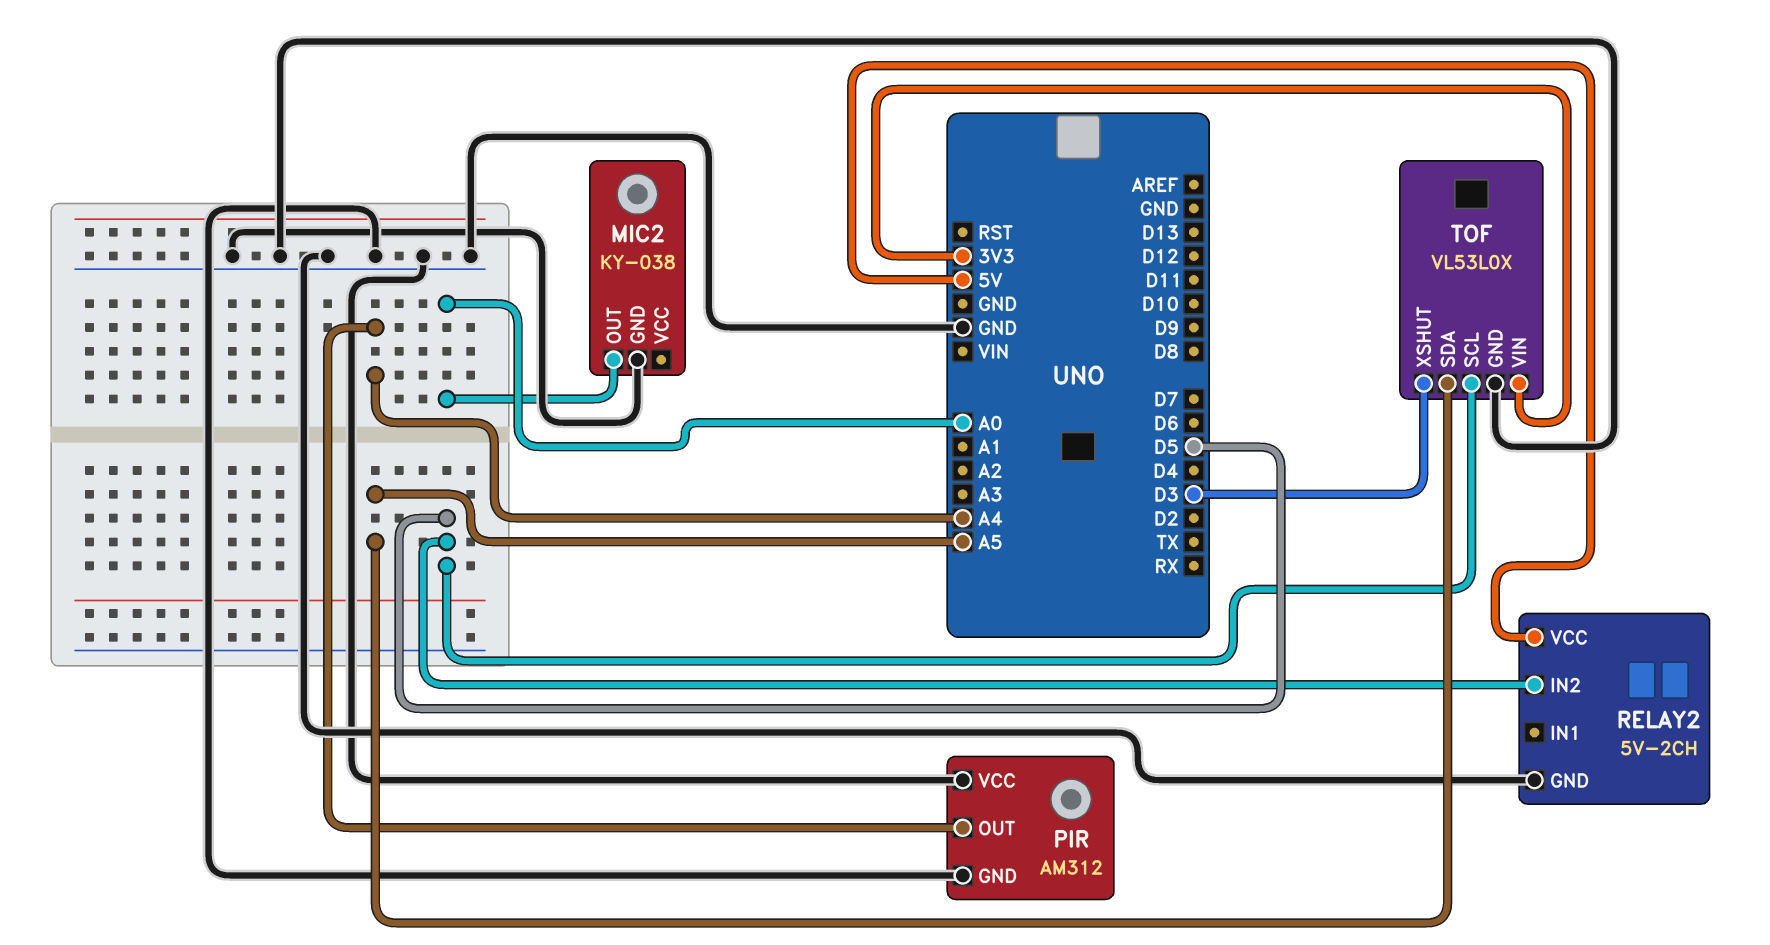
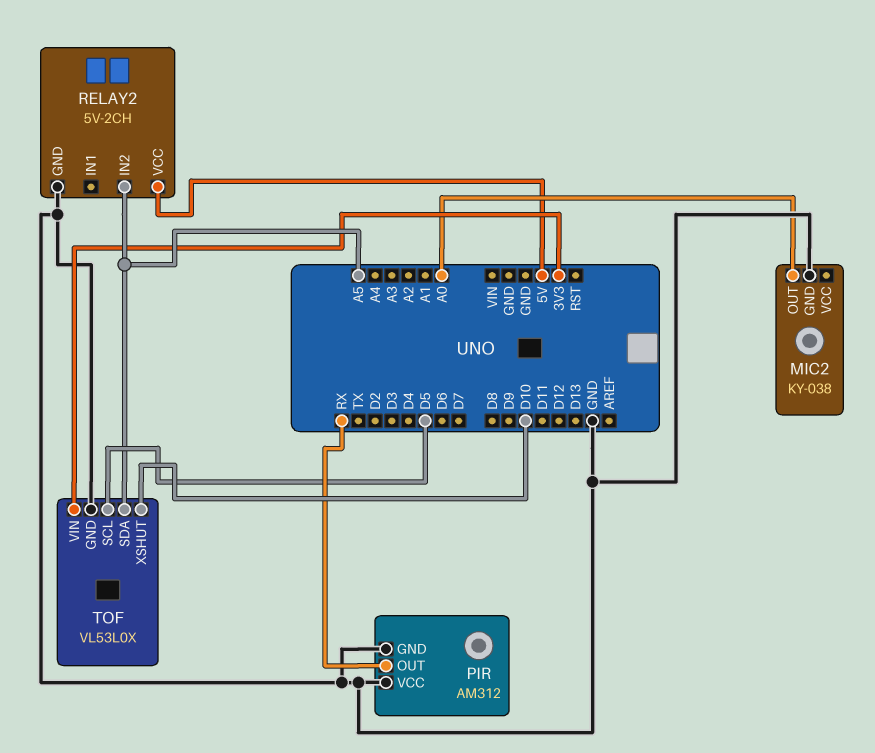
PIR pin OUT: A4 -> RX
RELAY2 pin IN2: D5 -> A5
TOF pin XSHUT: D3 -> D10

